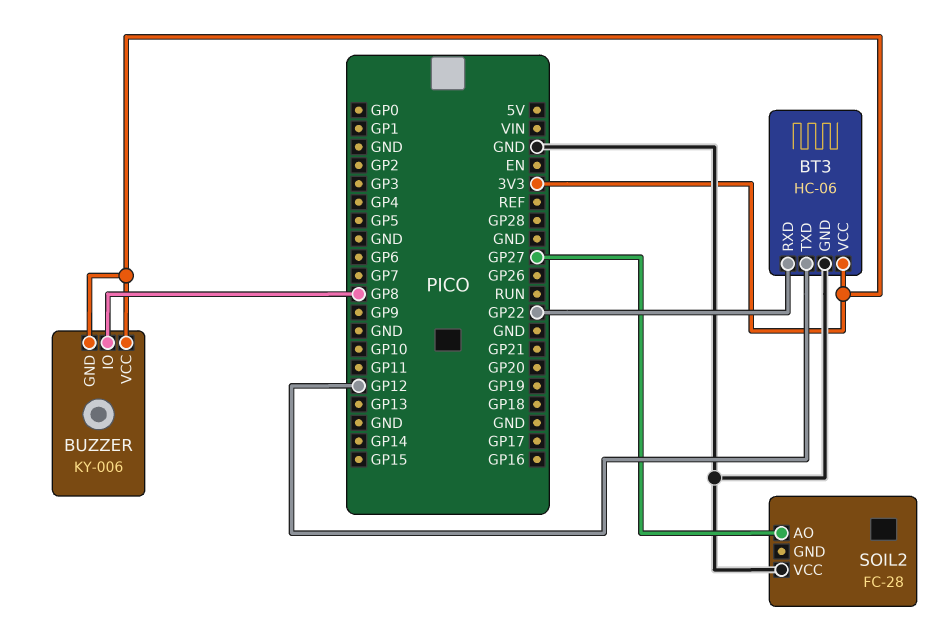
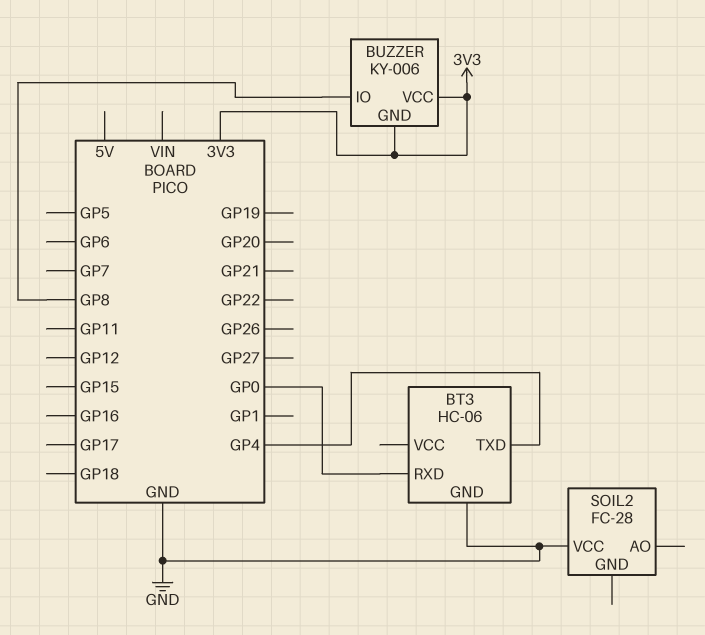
BT3 pin RXD: GP22 -> GP0
BT3 pin TXD: GP12 -> GP4
BT3 pin VCC: 3V3 -> none
SOIL2 pin AO: GP27 -> none

